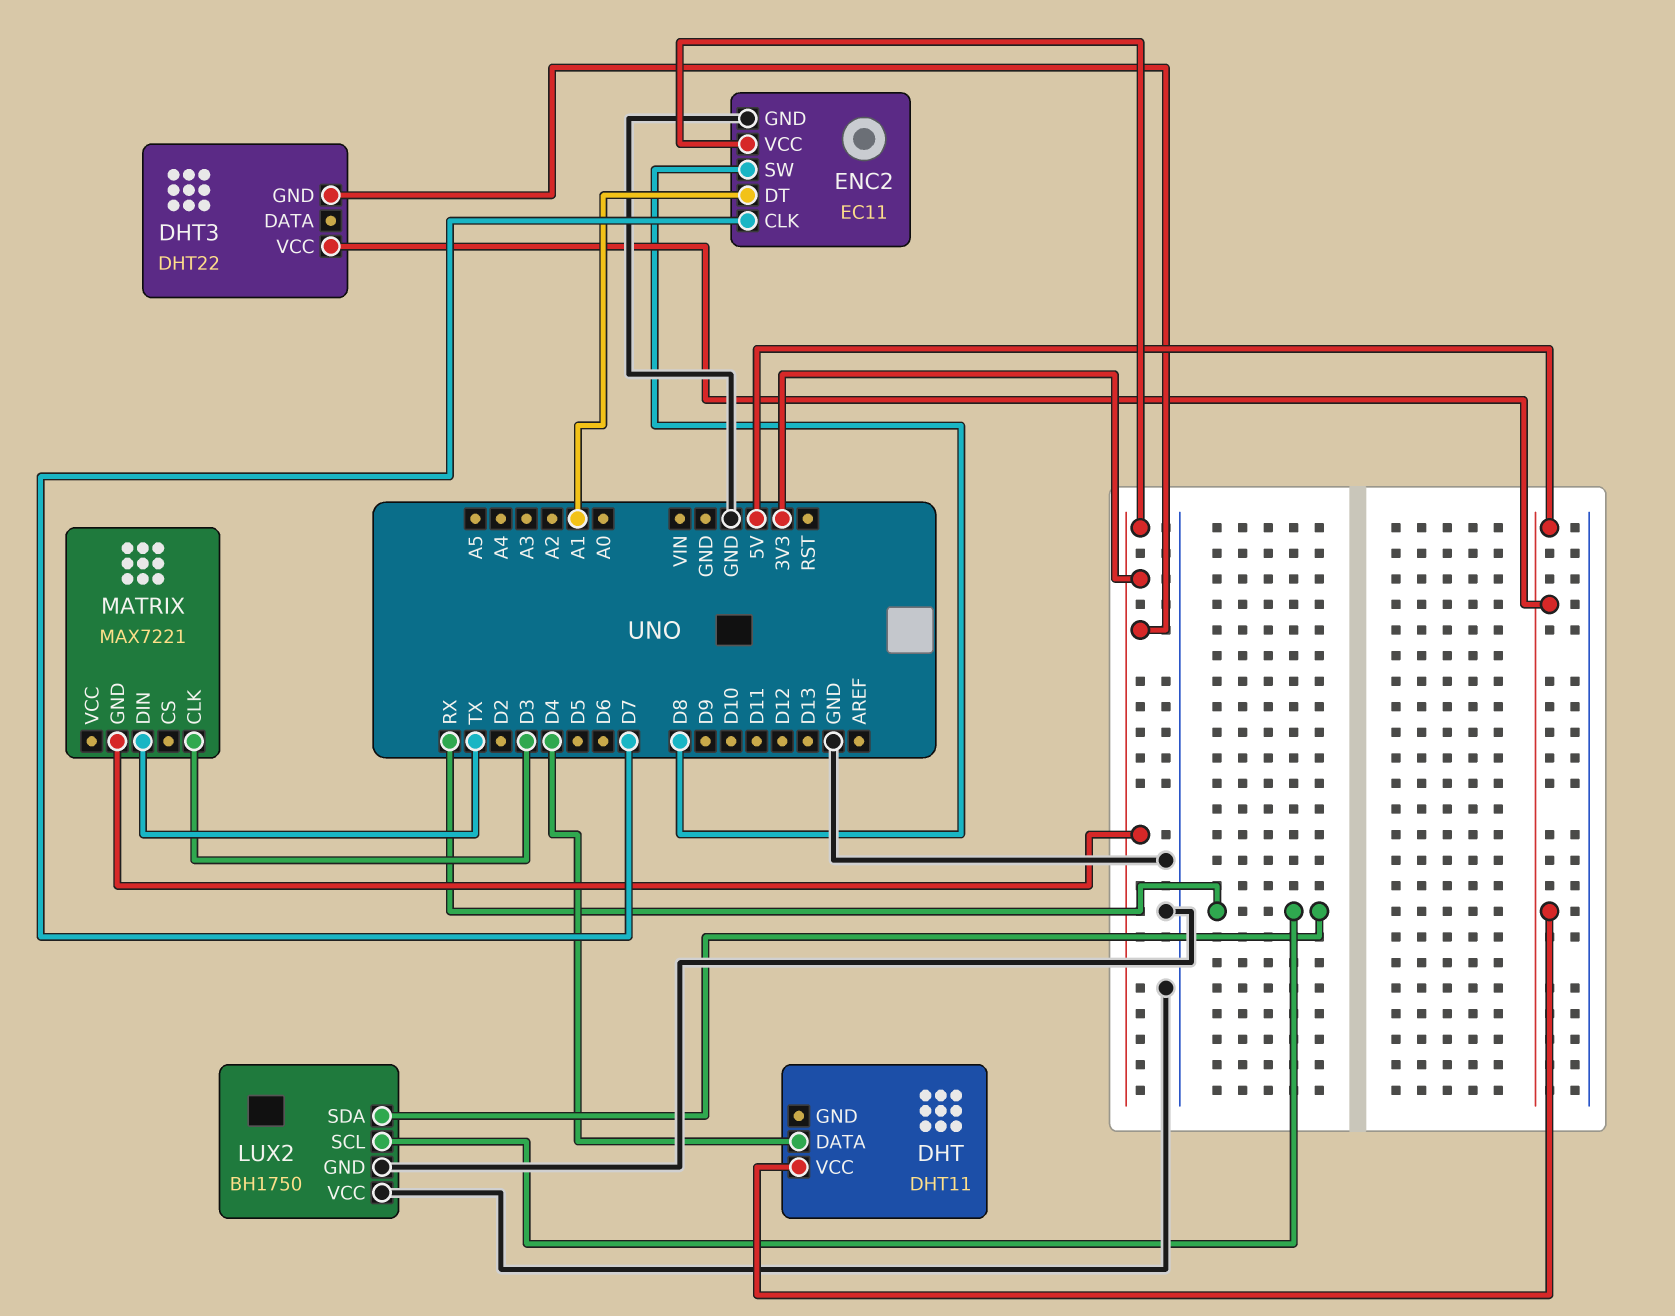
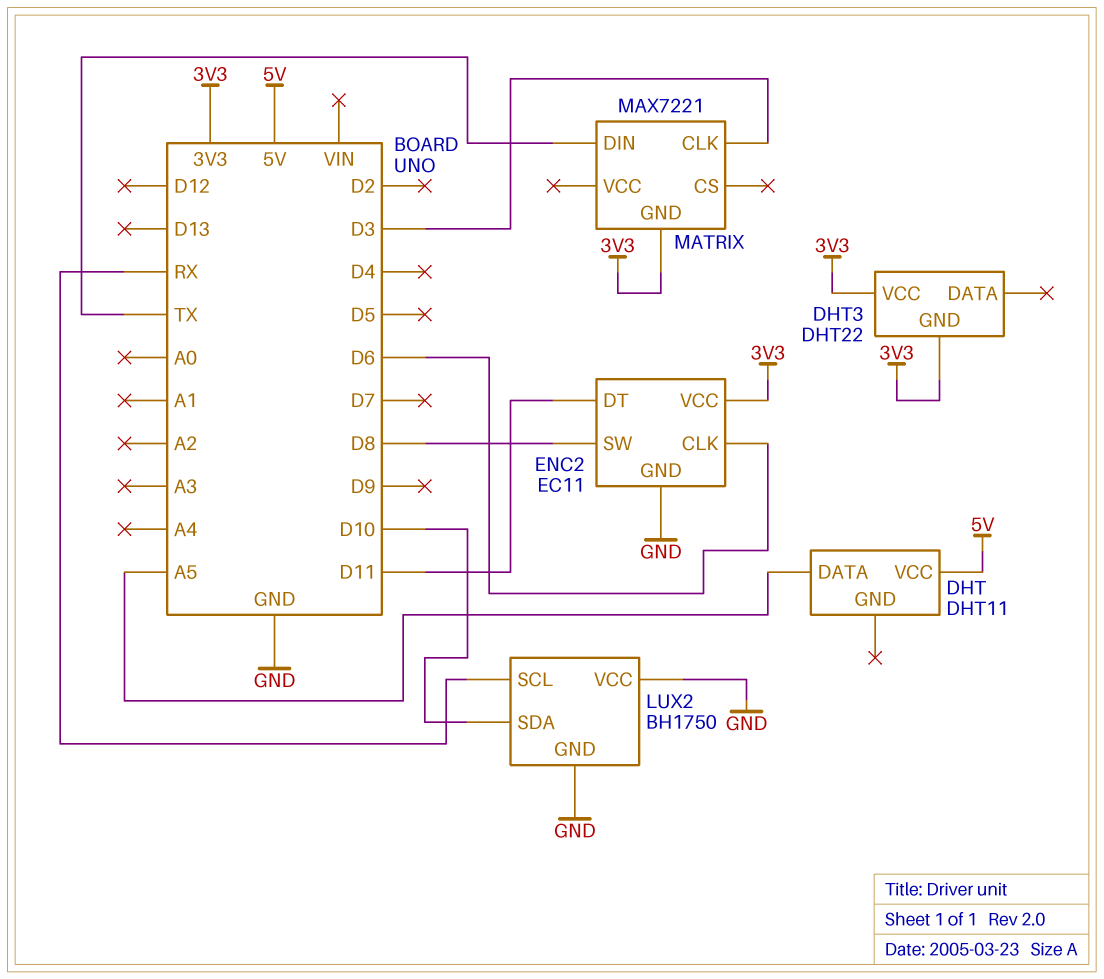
DHT pin DATA: D4 -> A5
DHT3 pin VCC: 5V -> 3V3
ENC2 pin CLK: D7 -> D6
ENC2 pin DT: A1 -> D11
LUX2 pin SDA: RX -> D10

